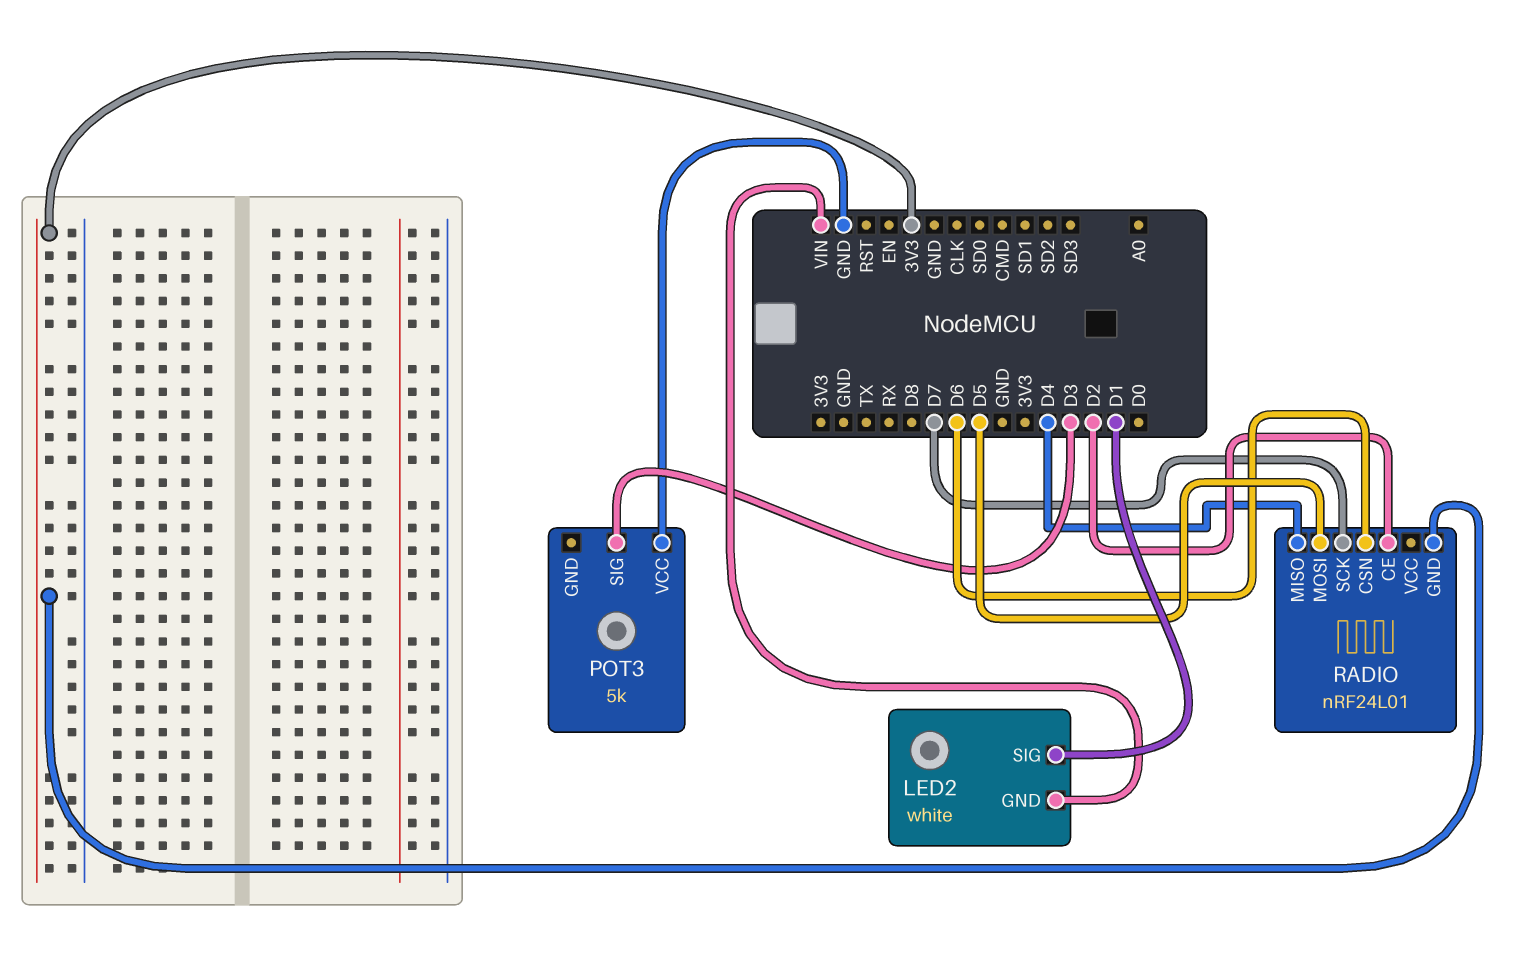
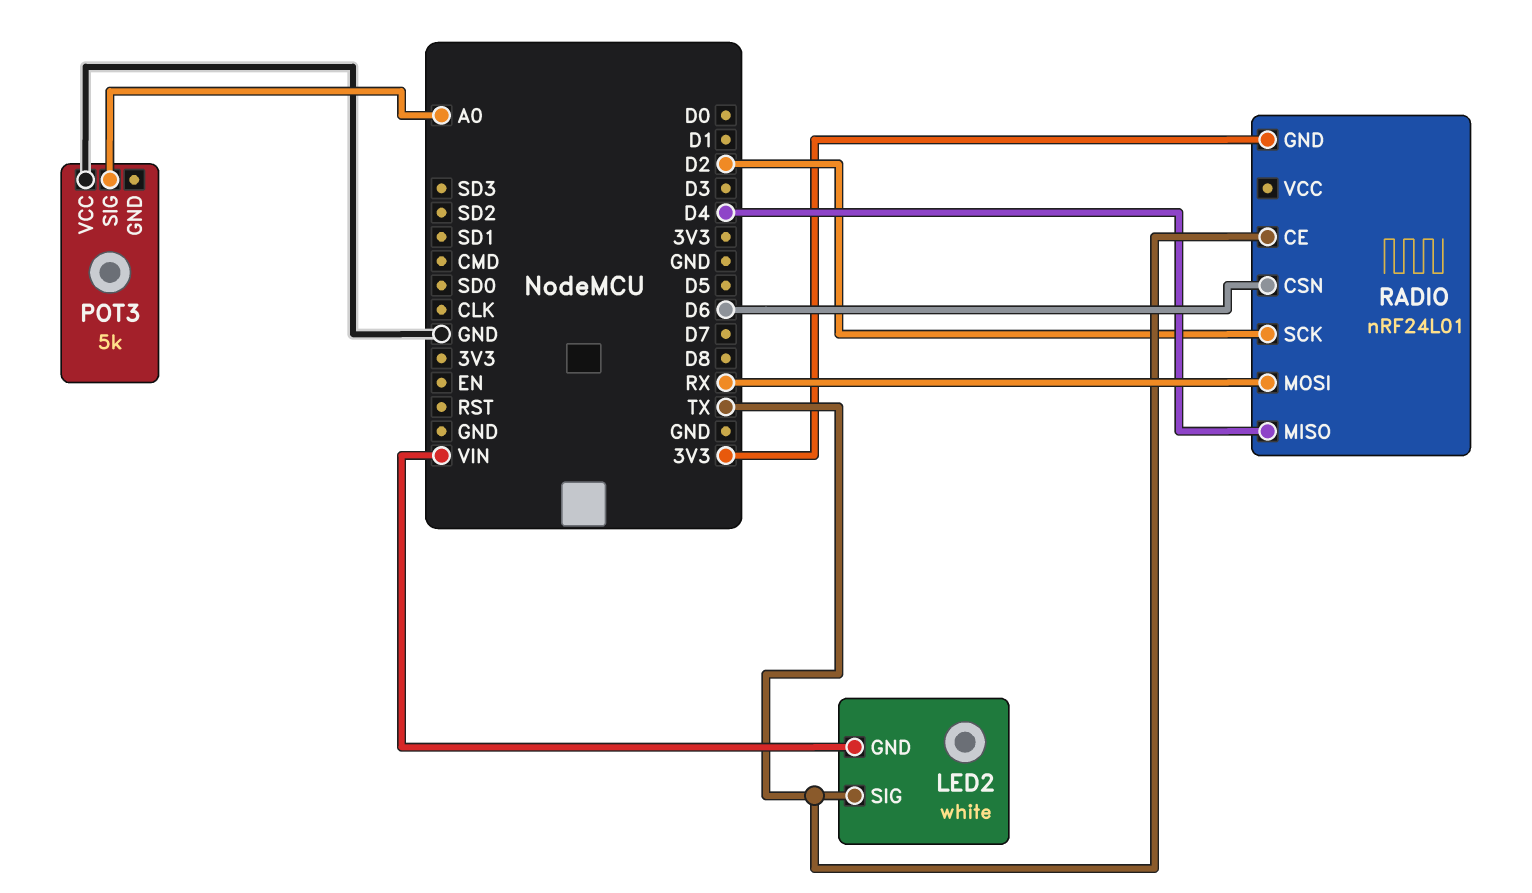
LED2 pin SIG: D1 -> TX
POT3 pin SIG: D3 -> A0
RADIO pin CE: D2 -> TX
RADIO pin MOSI: D5 -> RX
RADIO pin SCK: D7 -> D2

